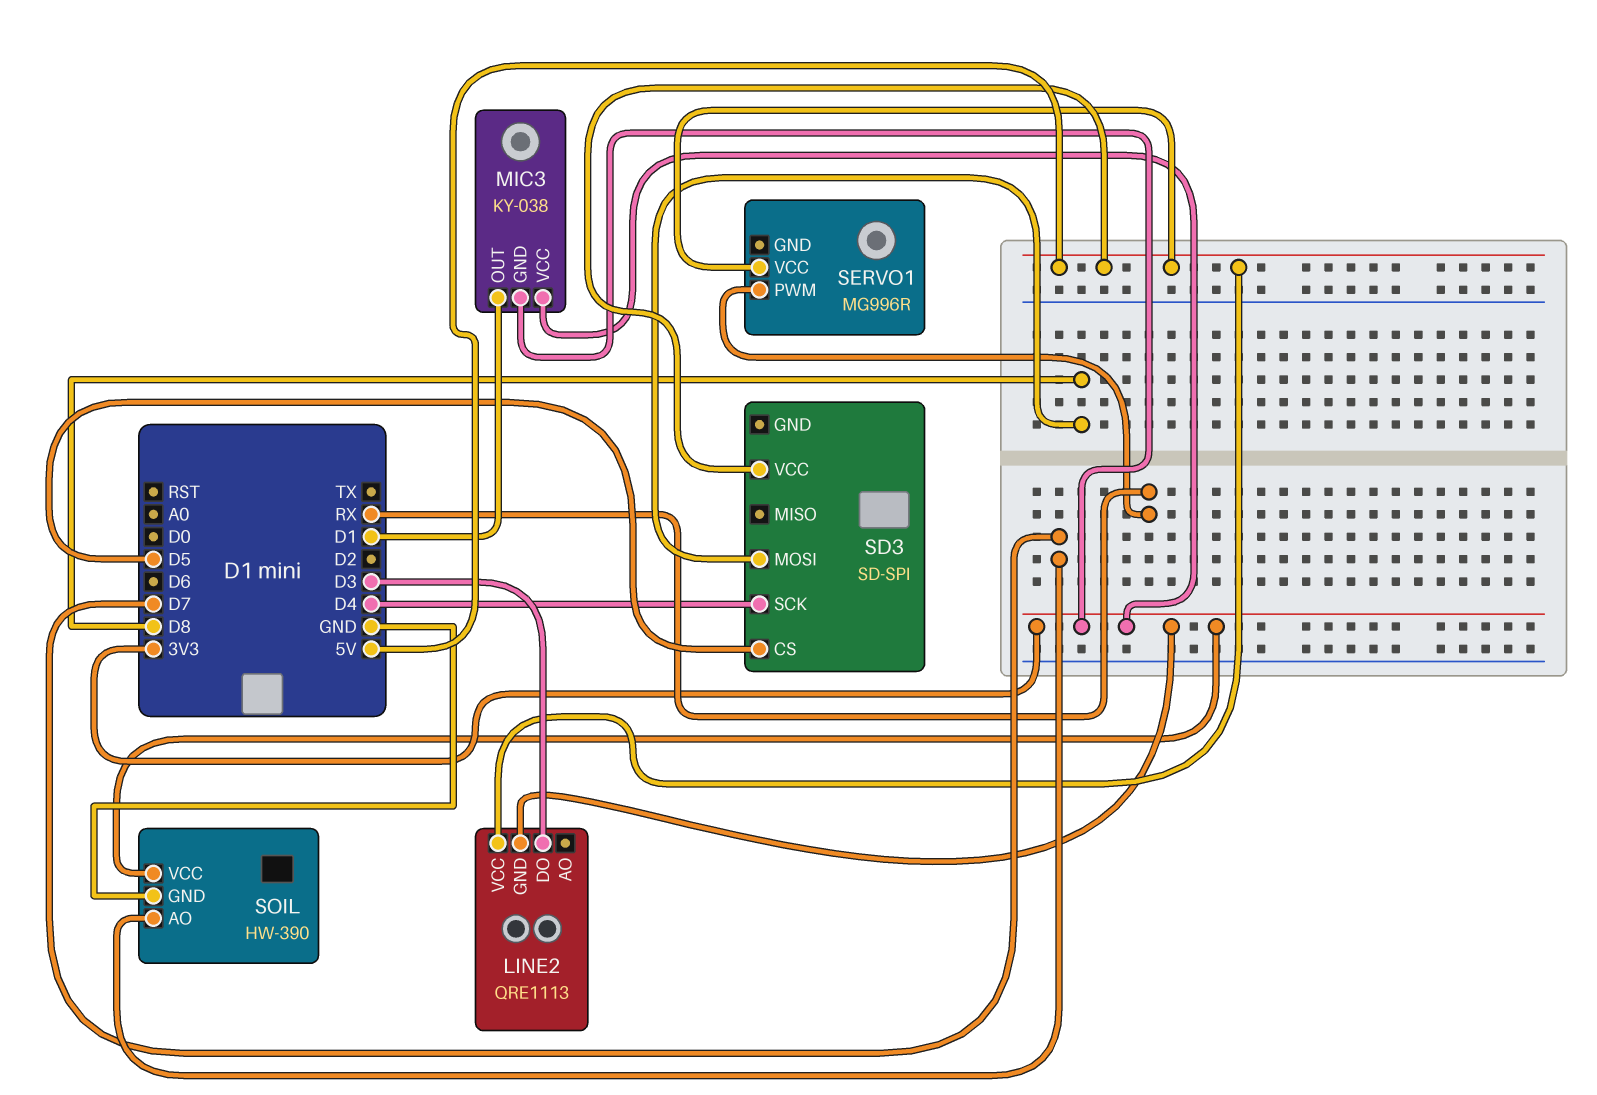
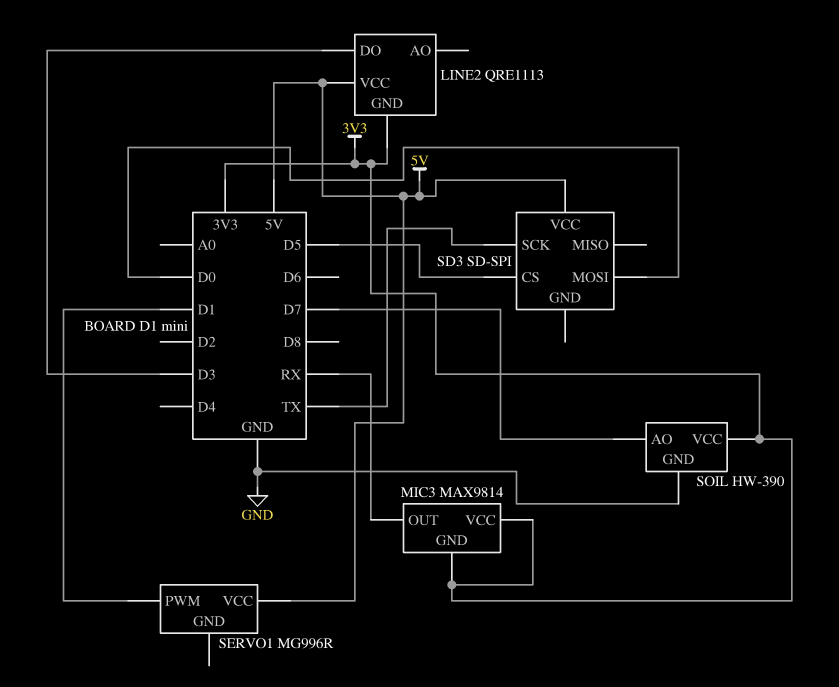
MIC3: KY-038 -> MAX9814
MIC3 pin OUT: D1 -> RX
SD3 pin MOSI: D8 -> D0
SD3 pin SCK: D4 -> TX
SERVO1 pin PWM: RX -> D1

